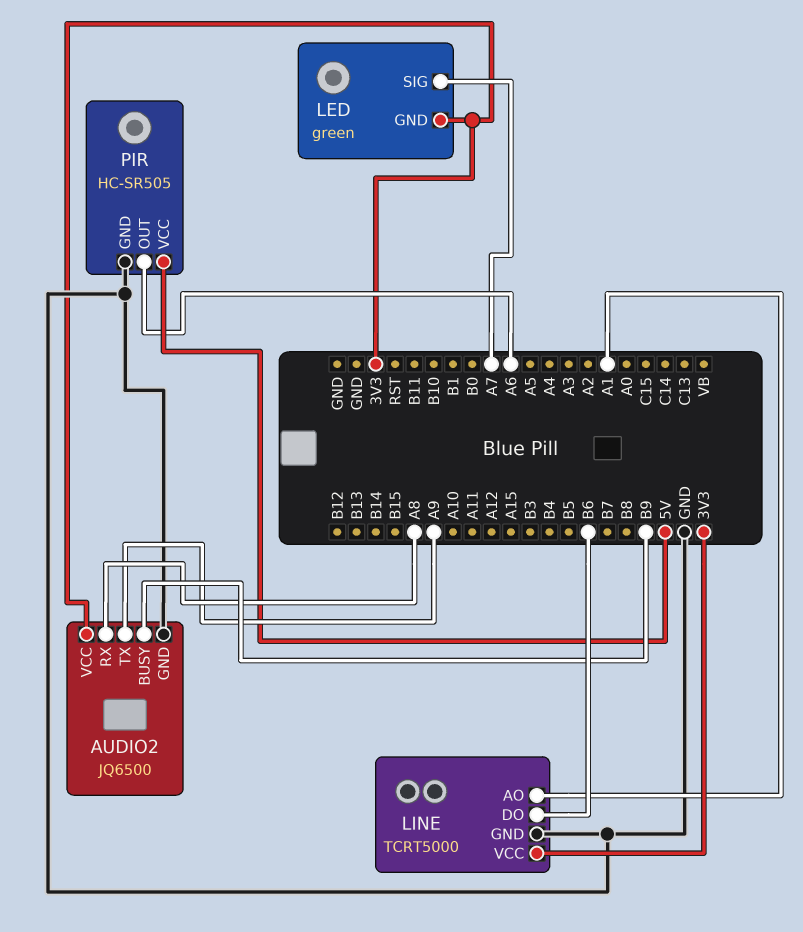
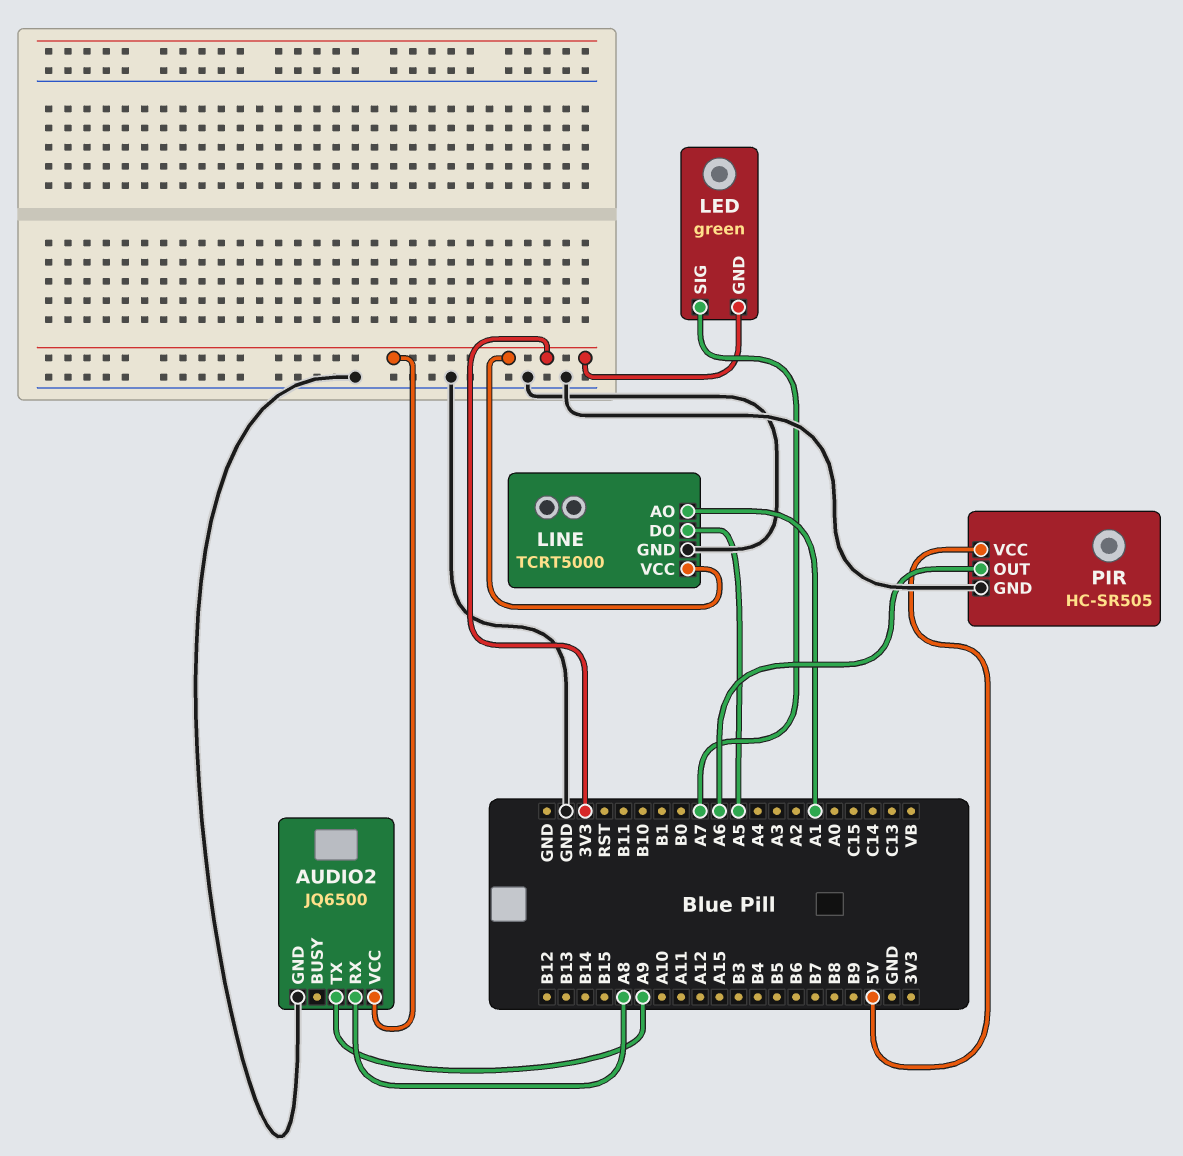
AUDIO2 pin BUSY: B9 -> none
LINE pin DO: B6 -> A5

